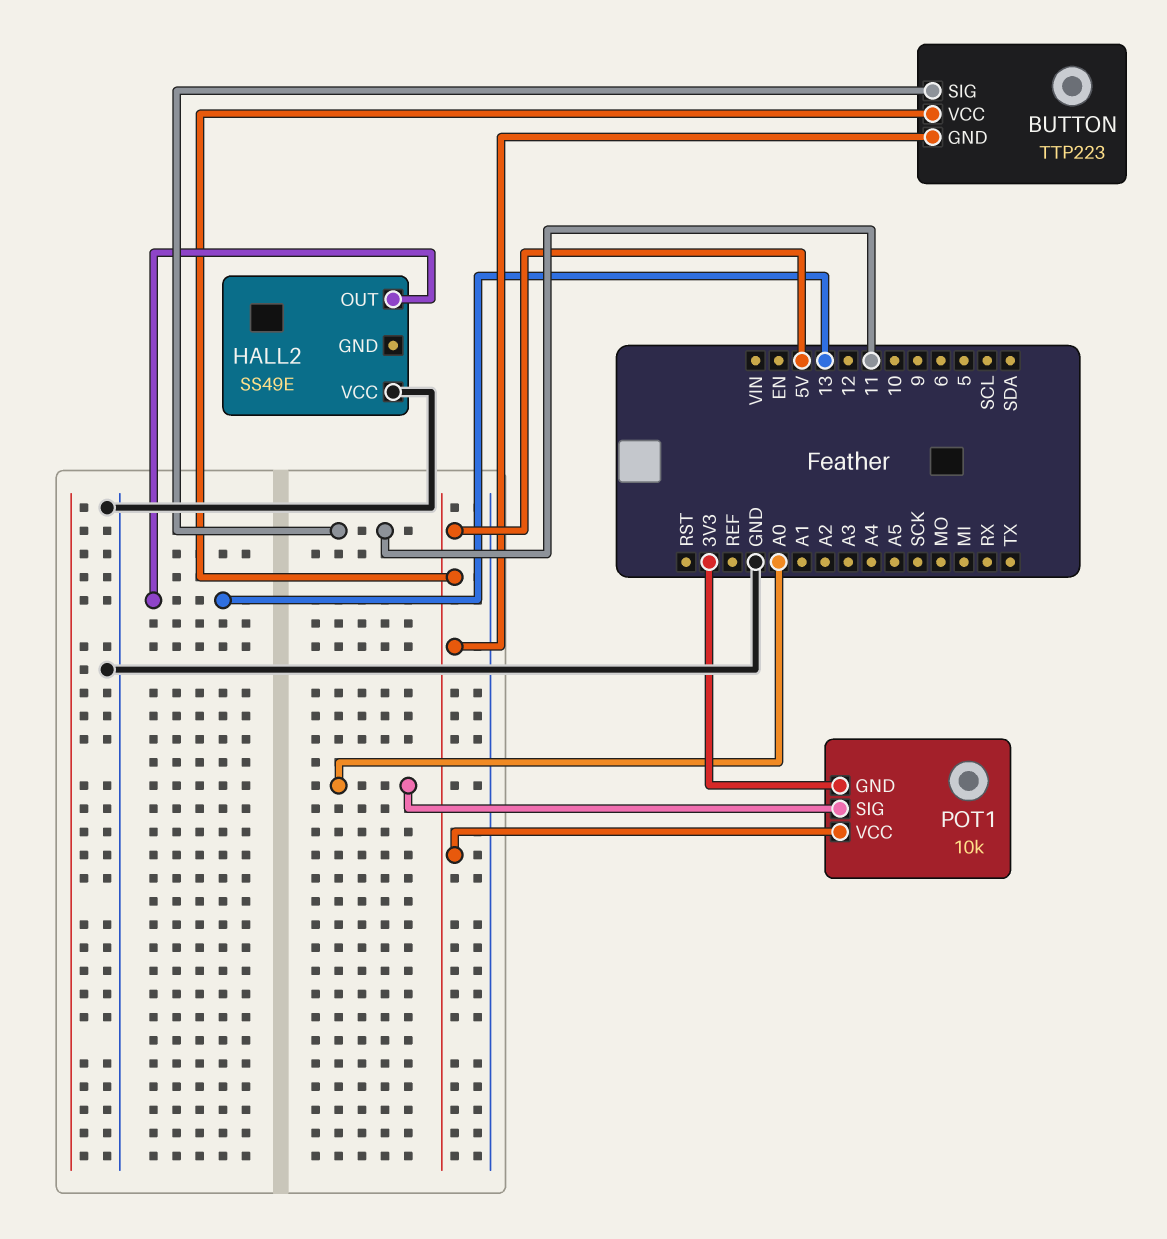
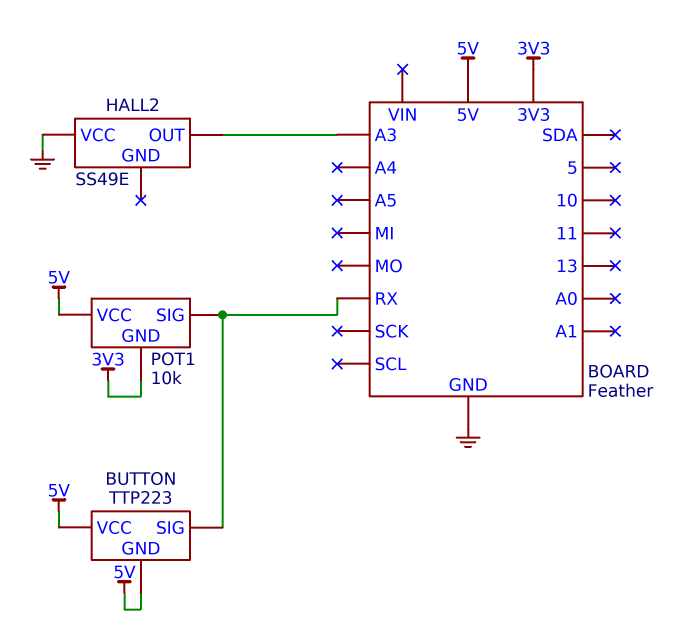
BUTTON pin SIG: 11 -> RX
HALL2 pin OUT: 13 -> A3
POT1 pin SIG: A0 -> RX

